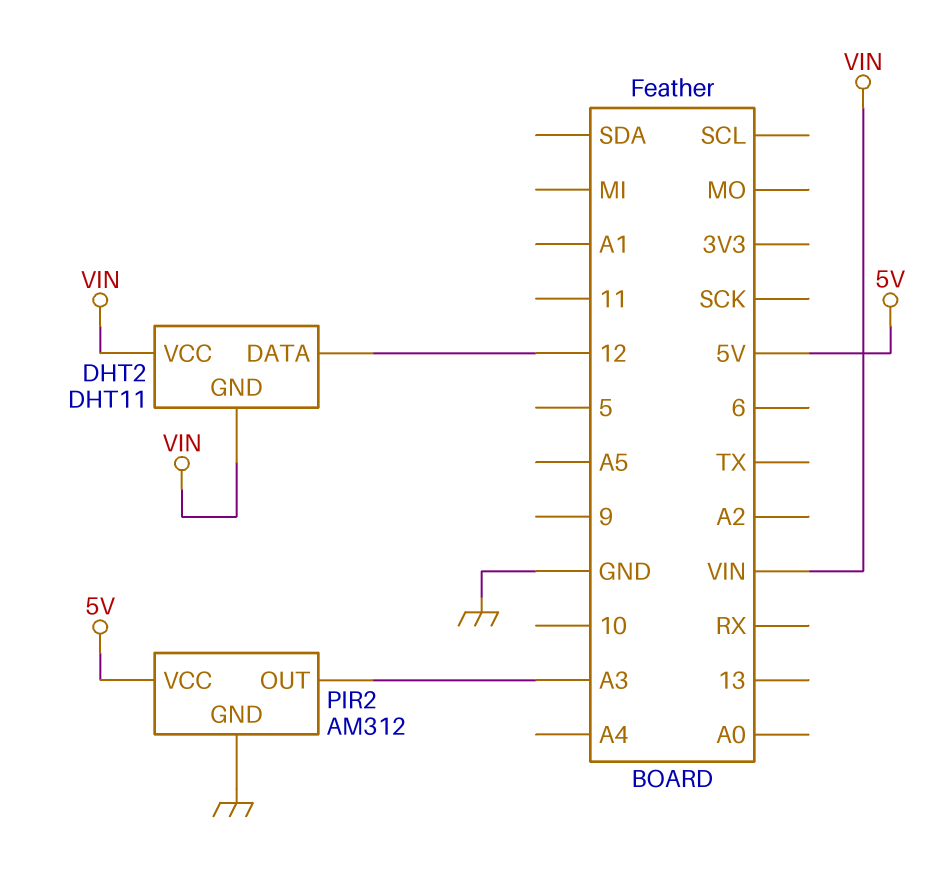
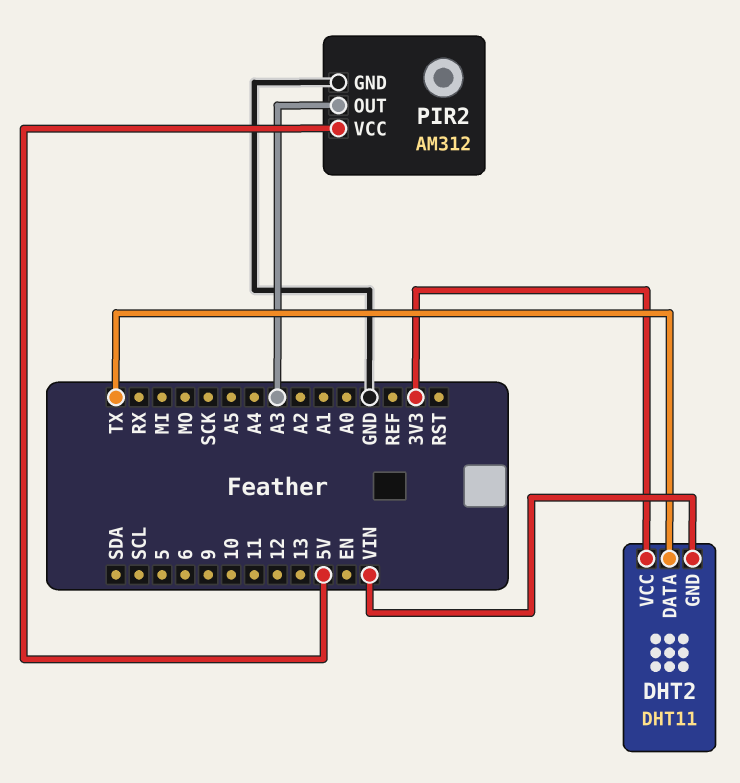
DHT2 pin DATA: 12 -> TX
DHT2 pin VCC: VIN -> 3V3

